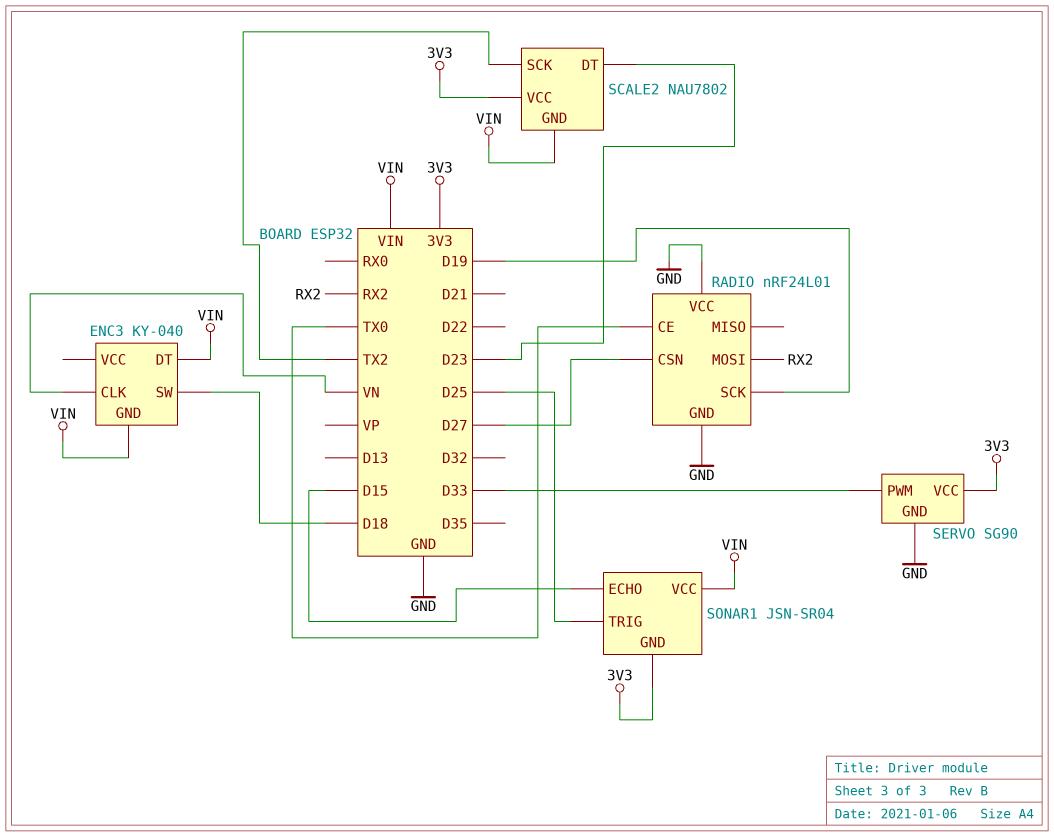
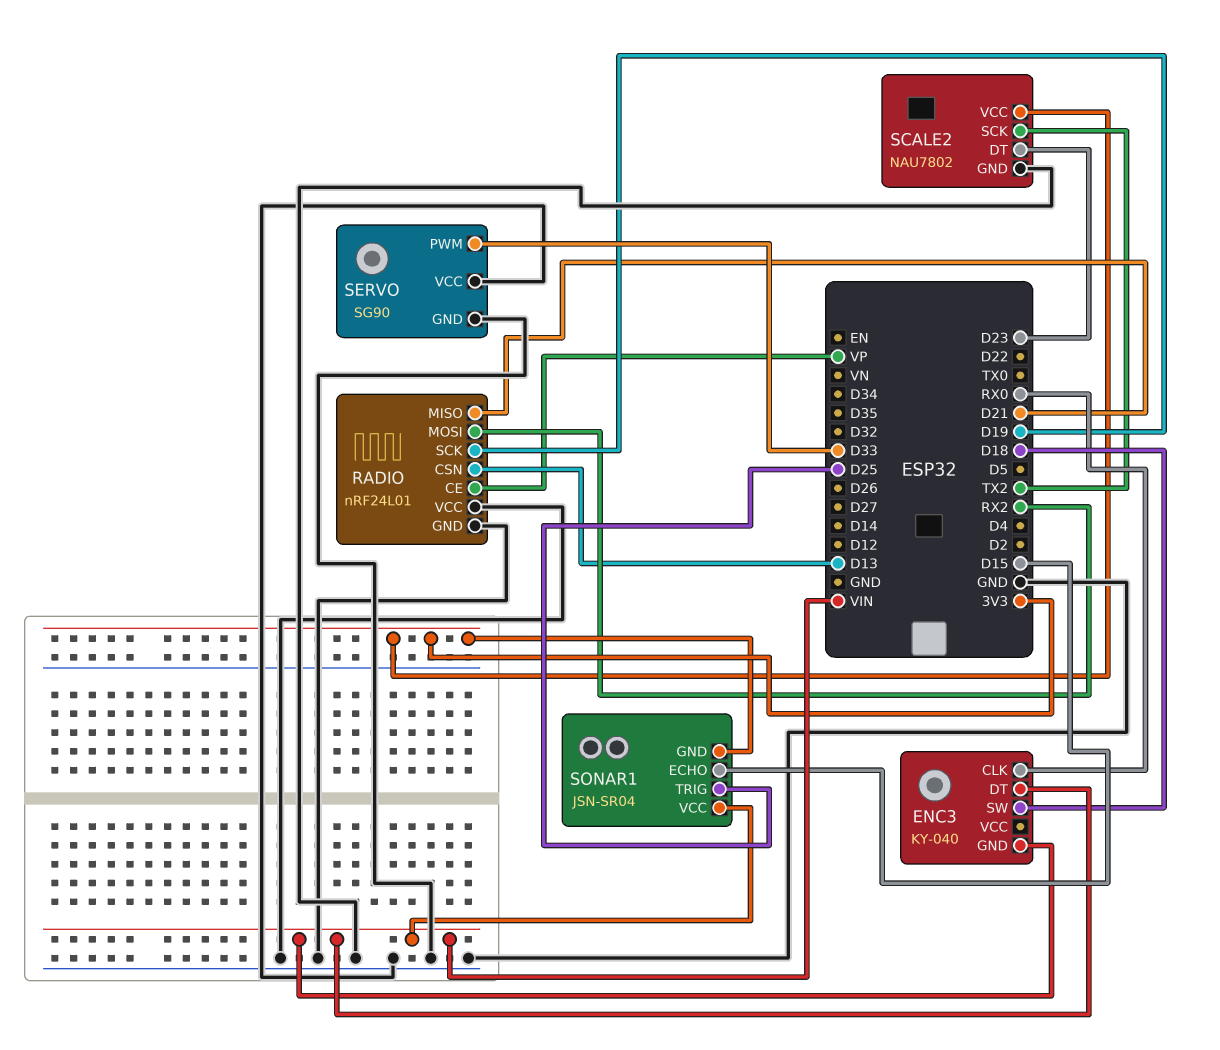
ENC3 pin CLK: VN -> RX0
RADIO pin CE: TX0 -> VP
RADIO pin CSN: D27 -> D13
RADIO pin MISO: none -> D21
SCALE2 pin GND: VIN -> GND
SERVO pin VCC: 3V3 -> GND

